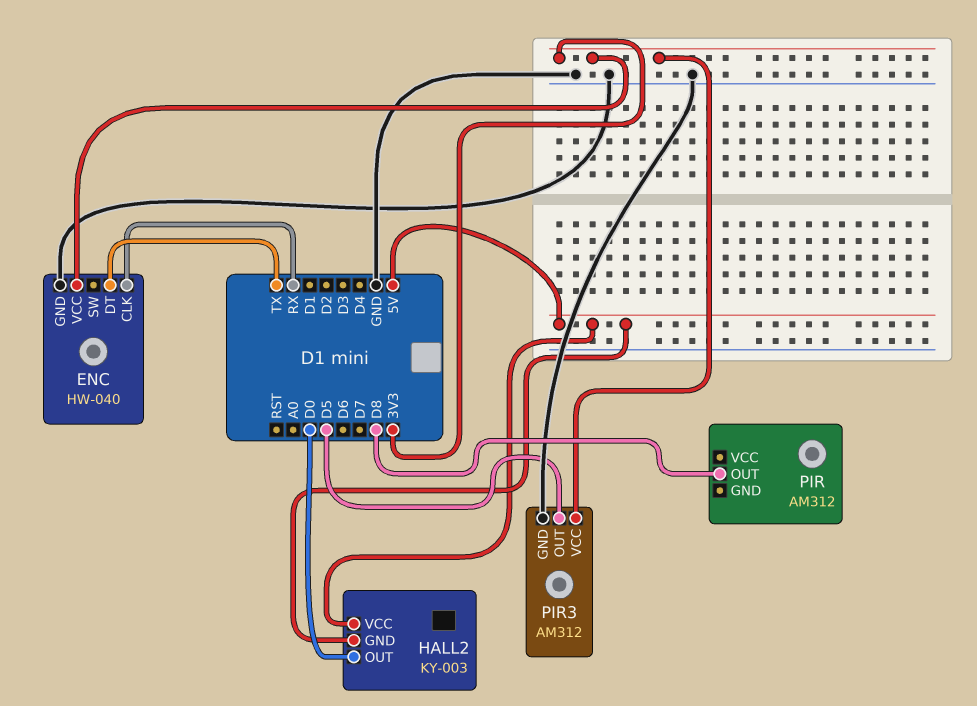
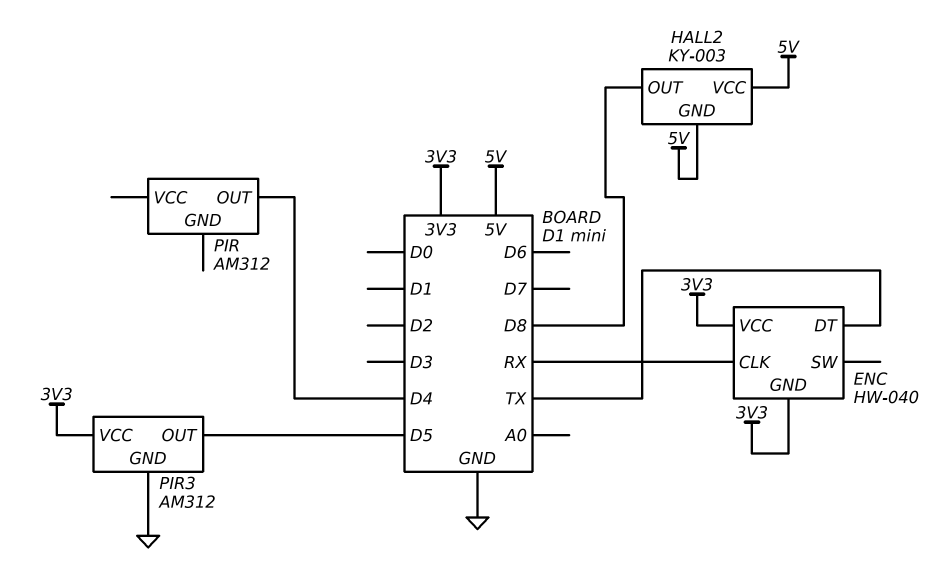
ENC pin GND: GND -> 3V3
HALL2 pin OUT: D0 -> D8
PIR pin OUT: D8 -> D4

